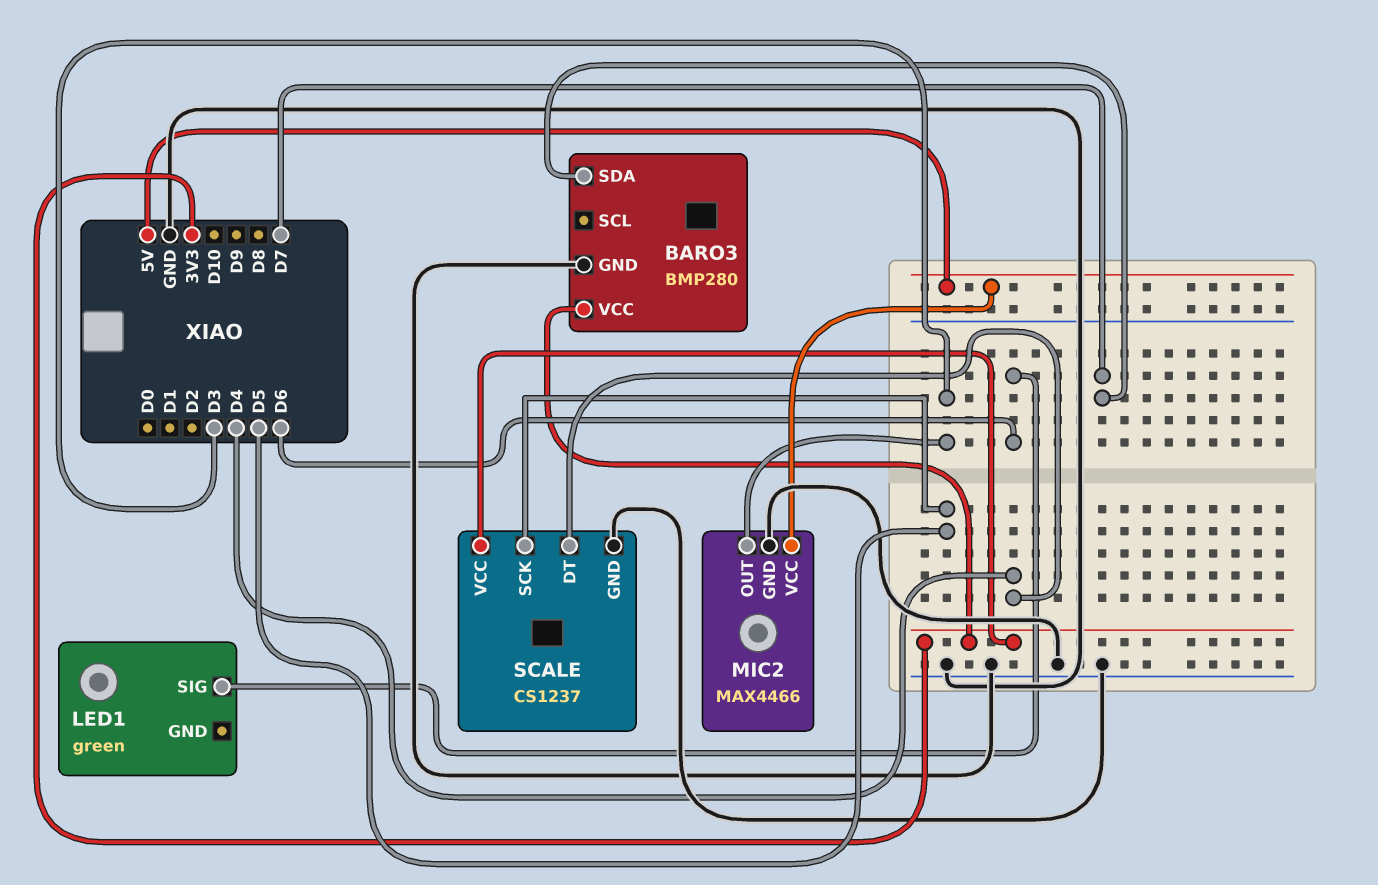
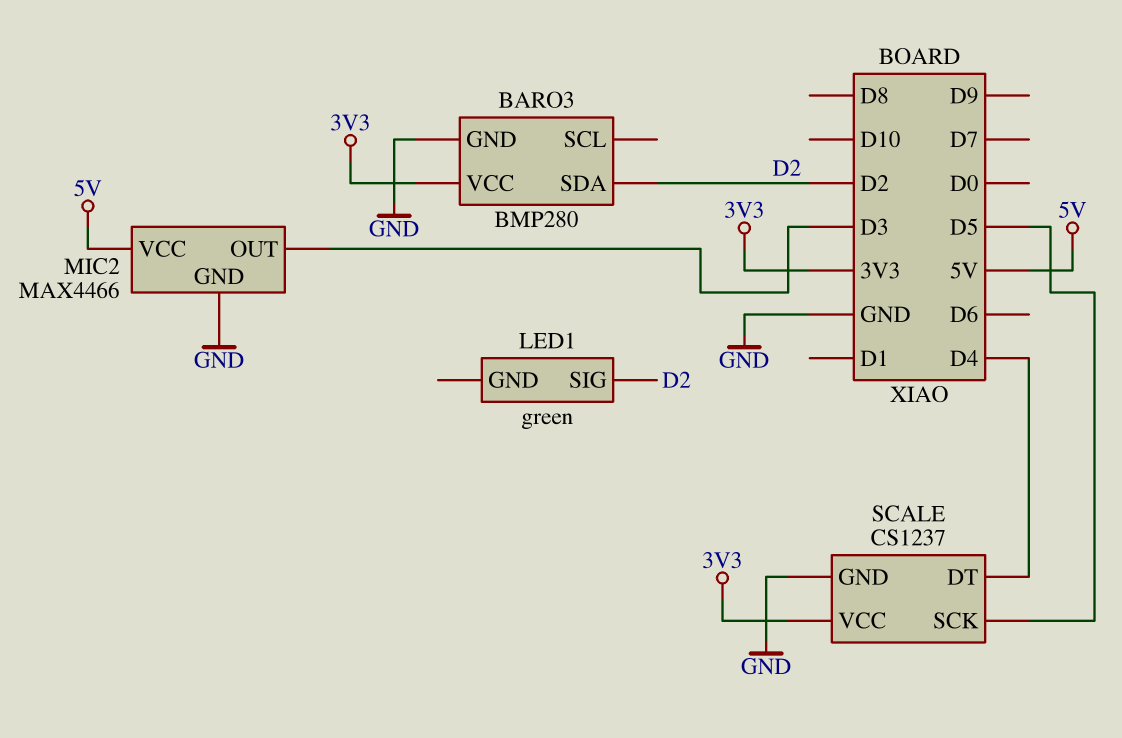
BARO3 pin SDA: D7 -> D2
LED1 pin SIG: D6 -> D2

